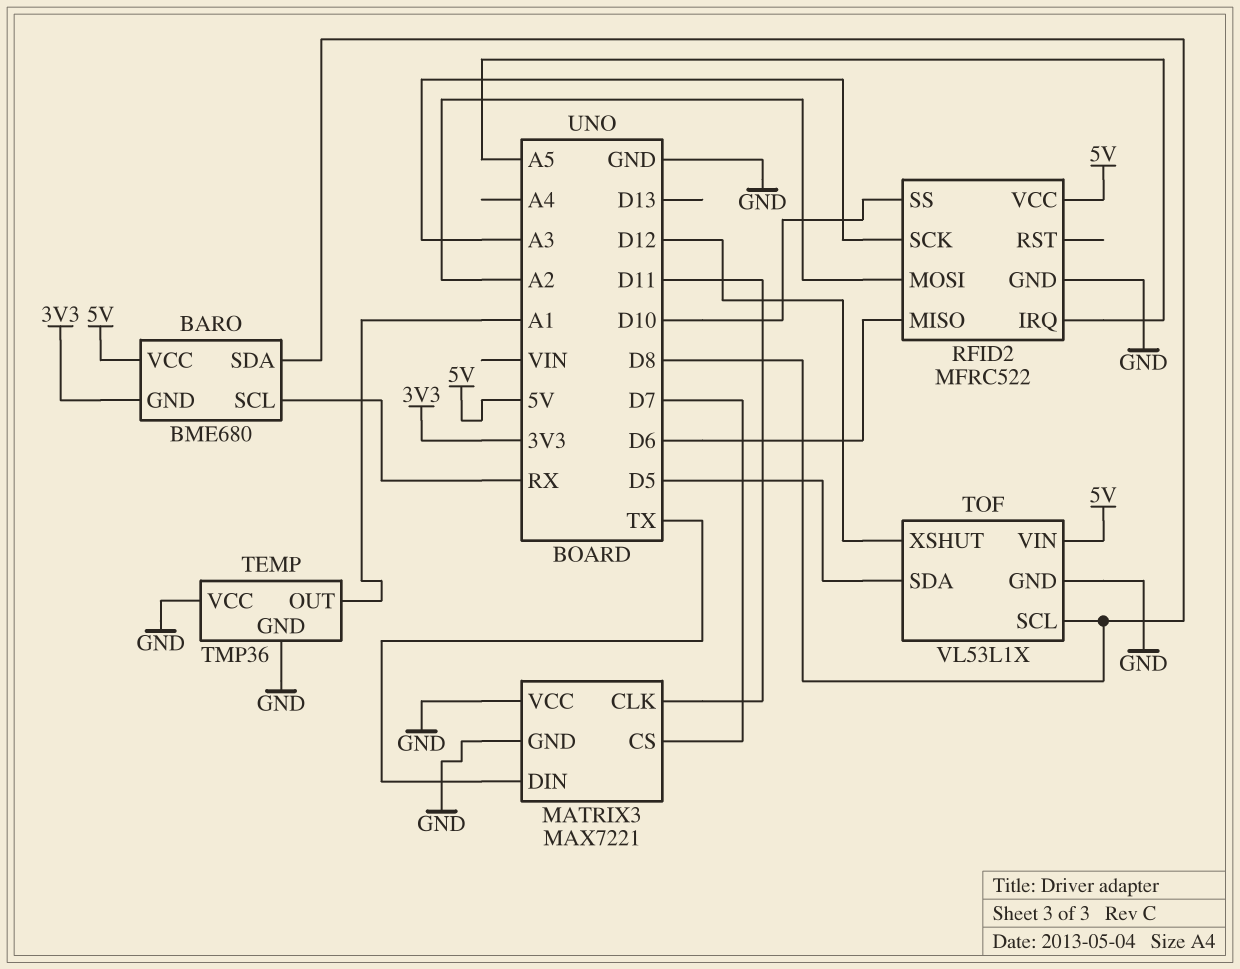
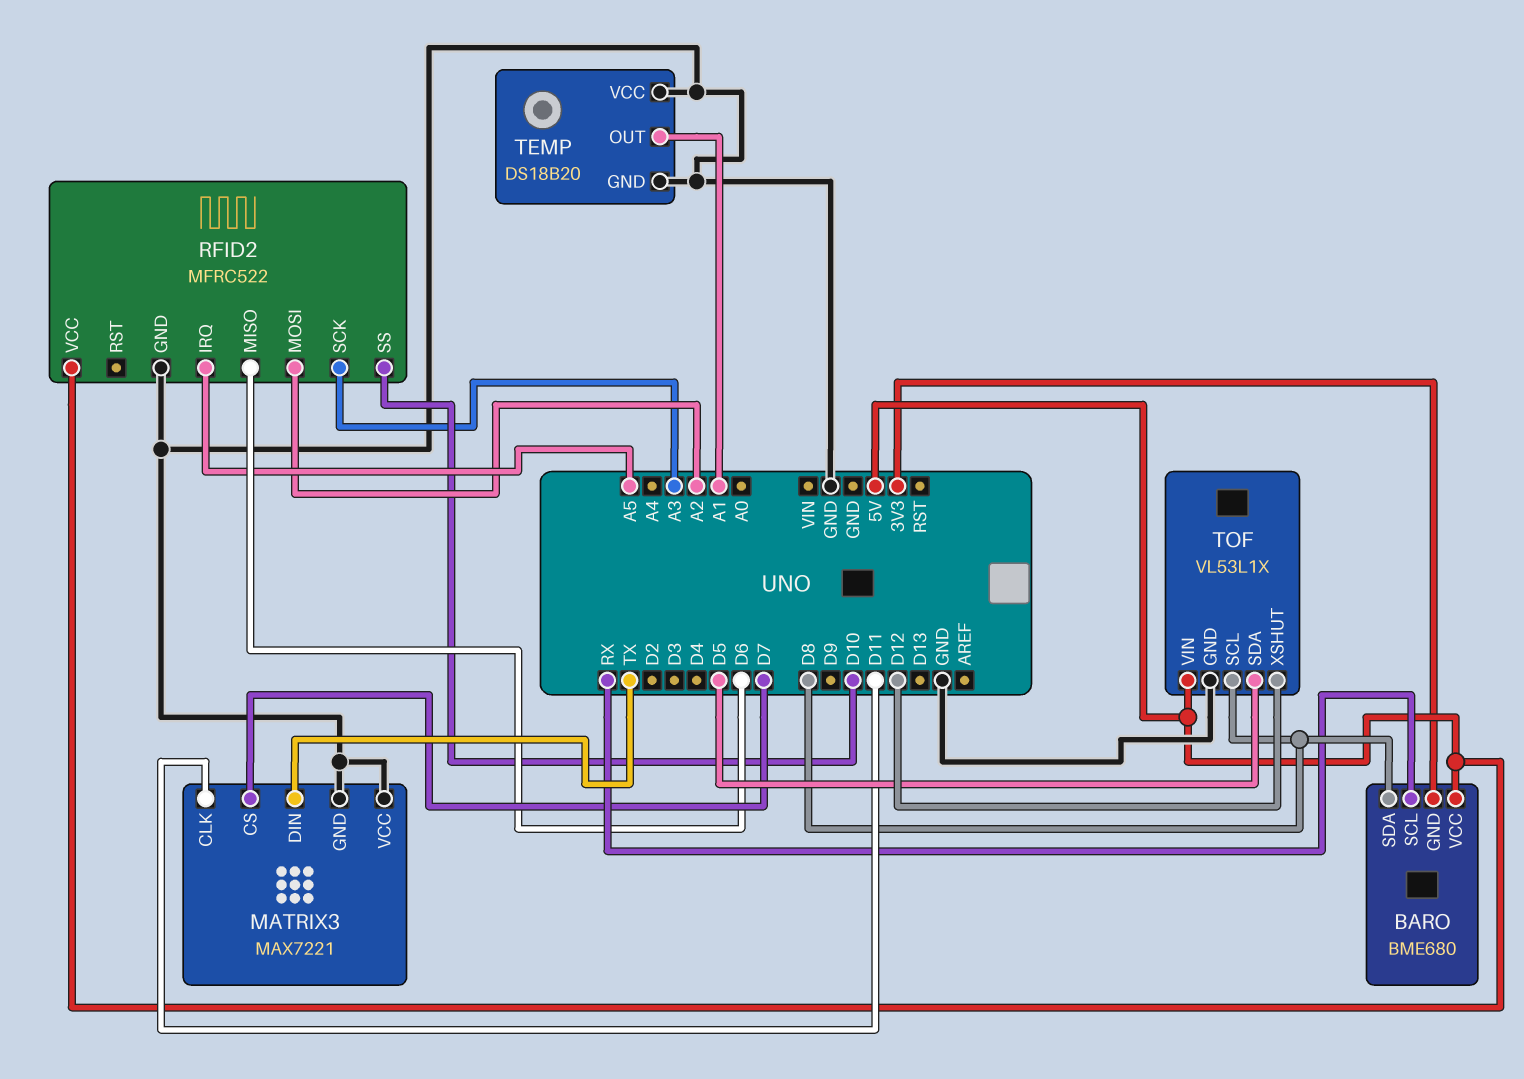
TEMP: TMP36 -> DS18B20

